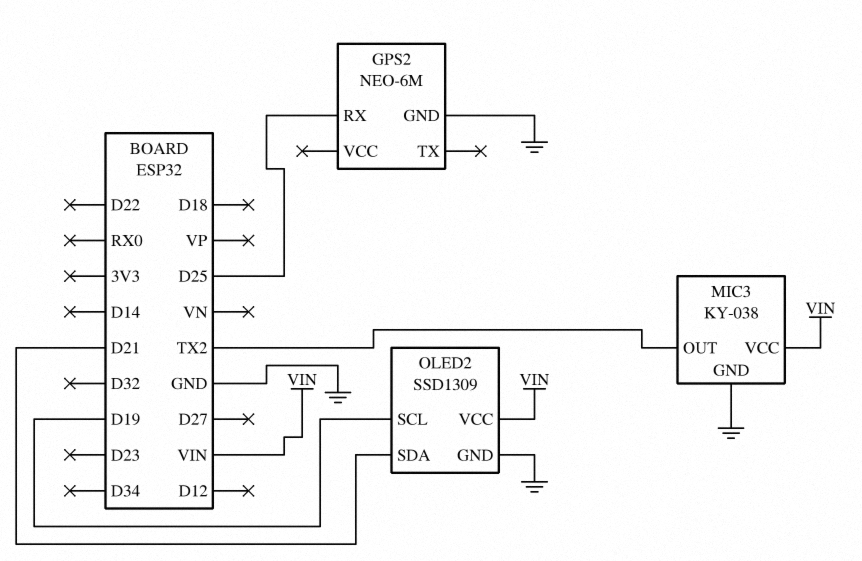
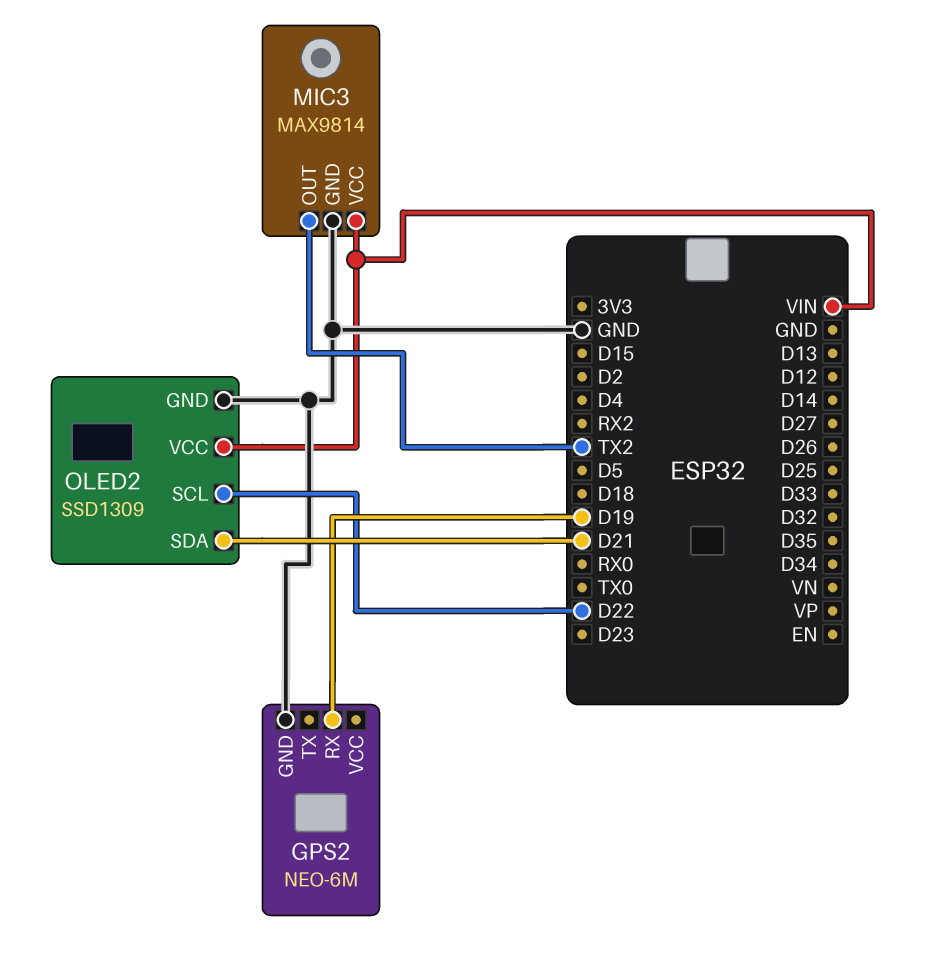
GPS2 pin RX: D25 -> D19
MIC3: KY-038 -> MAX9814
OLED2 pin SCL: D19 -> D22

